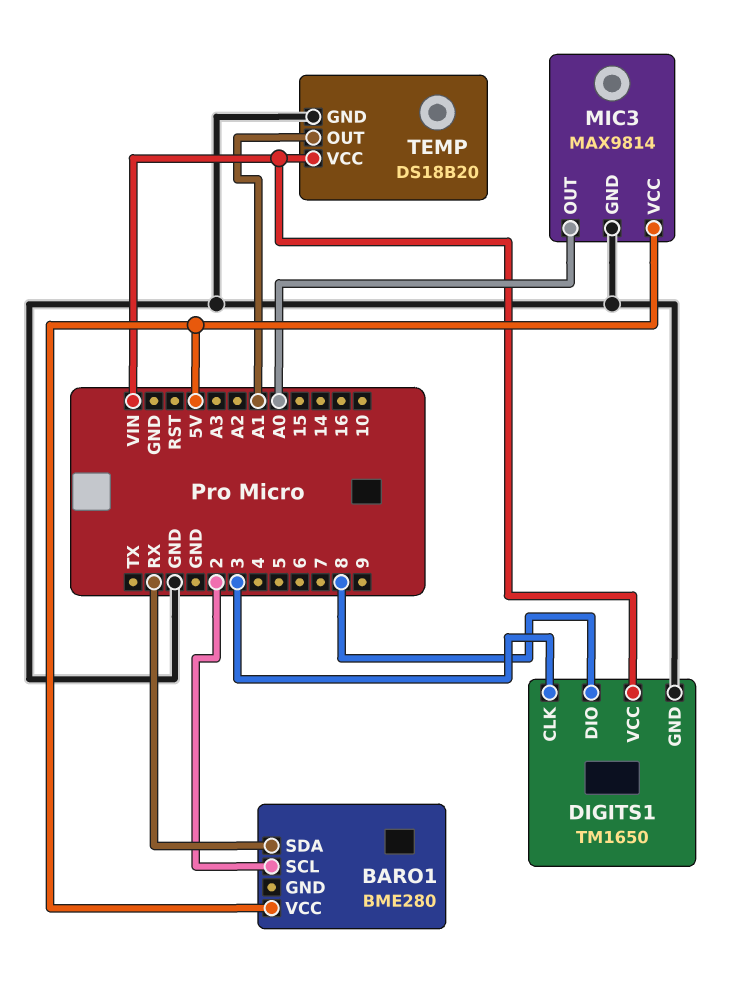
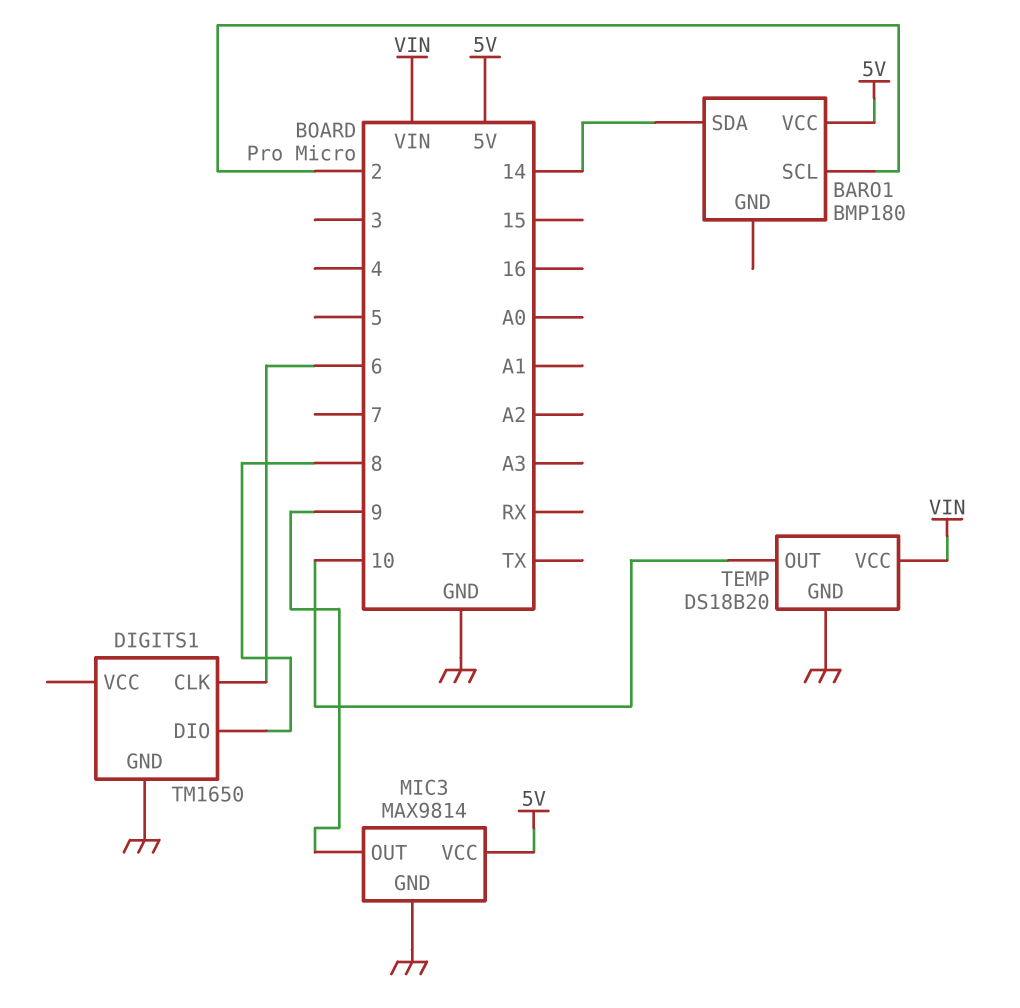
BARO1: BME280 -> BMP180
BARO1 pin SDA: RX -> 14
DIGITS1 pin CLK: 3 -> 6
DIGITS1 pin VCC: VIN -> none
MIC3 pin OUT: A0 -> 9
TEMP pin OUT: A1 -> 10

